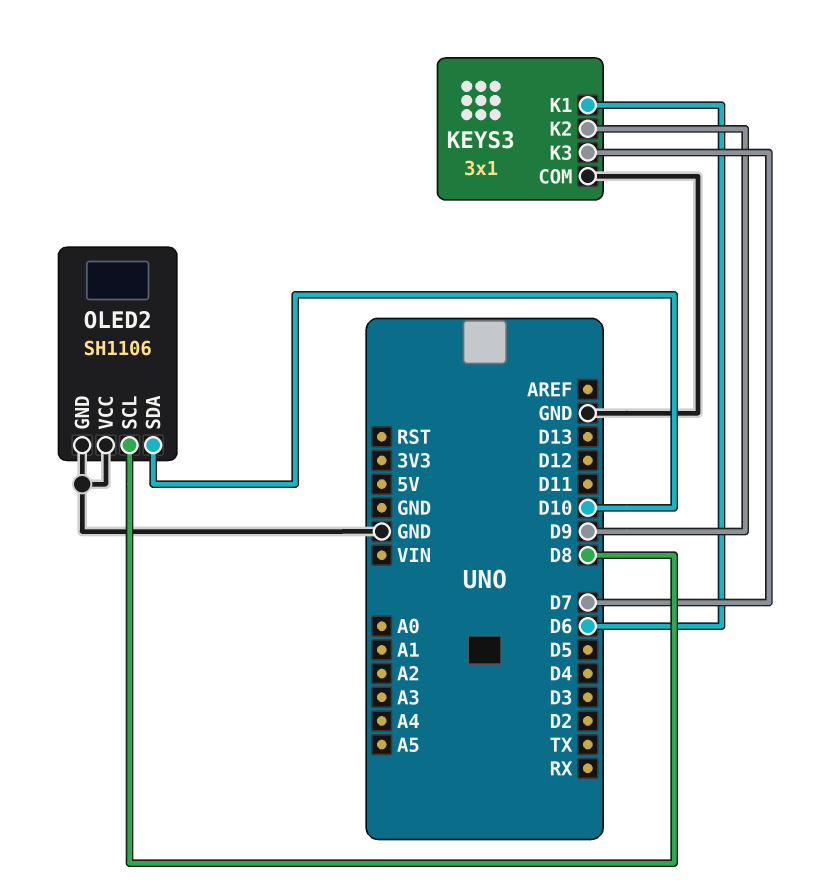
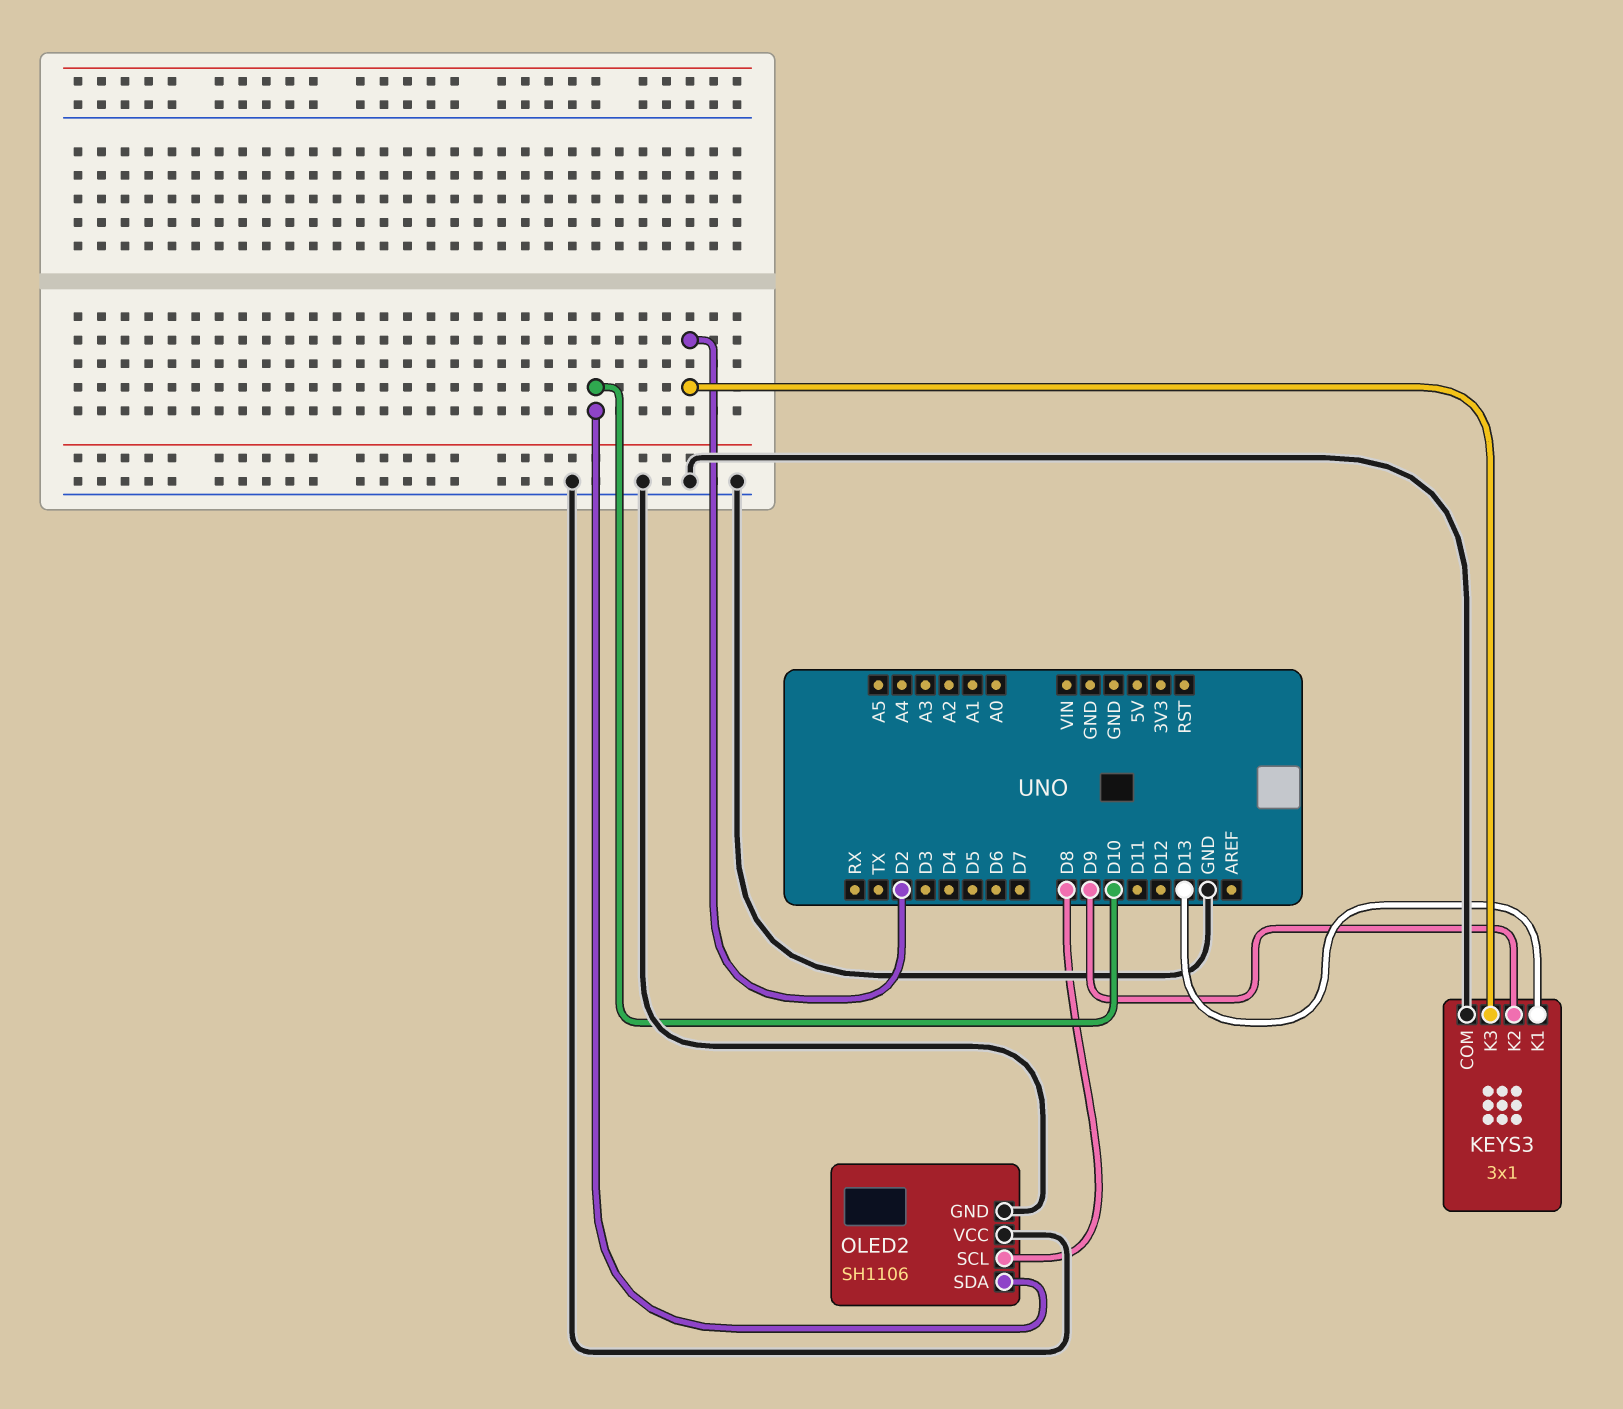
KEYS3 pin K1: D6 -> D13
KEYS3 pin K3: D7 -> D2

